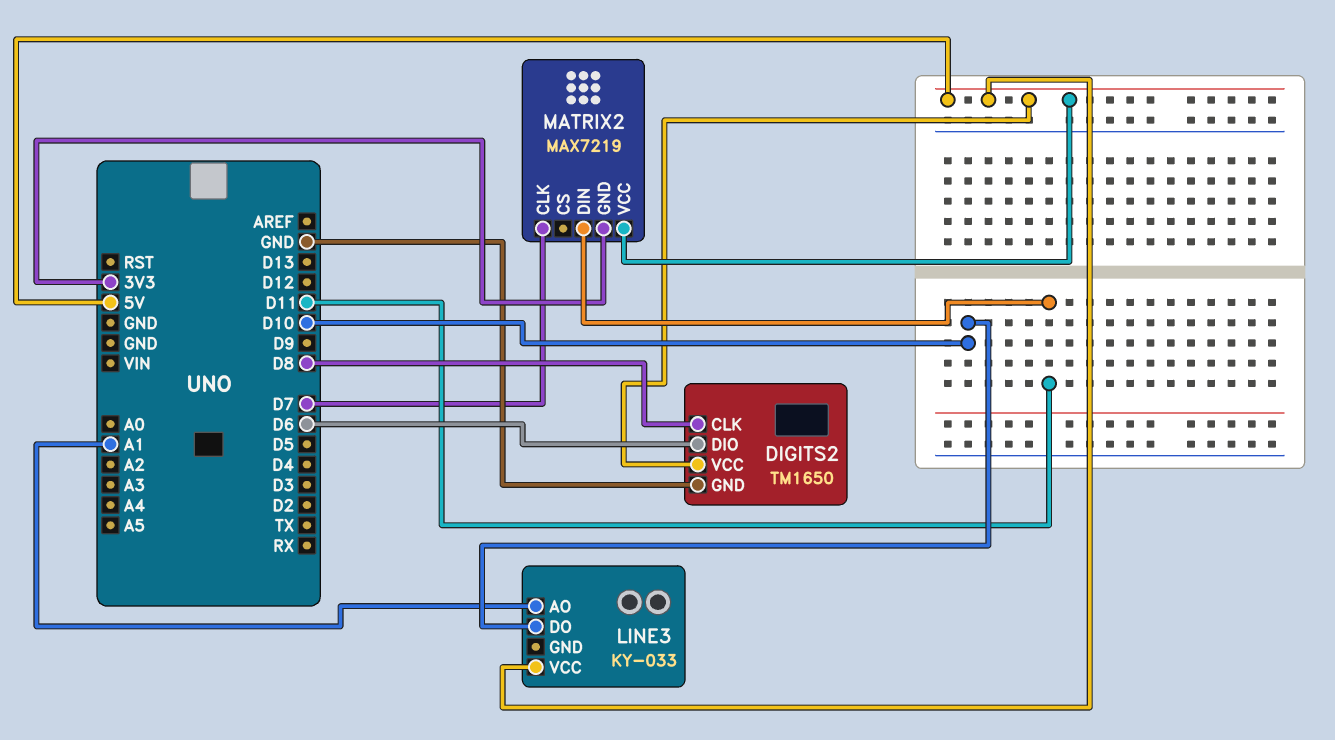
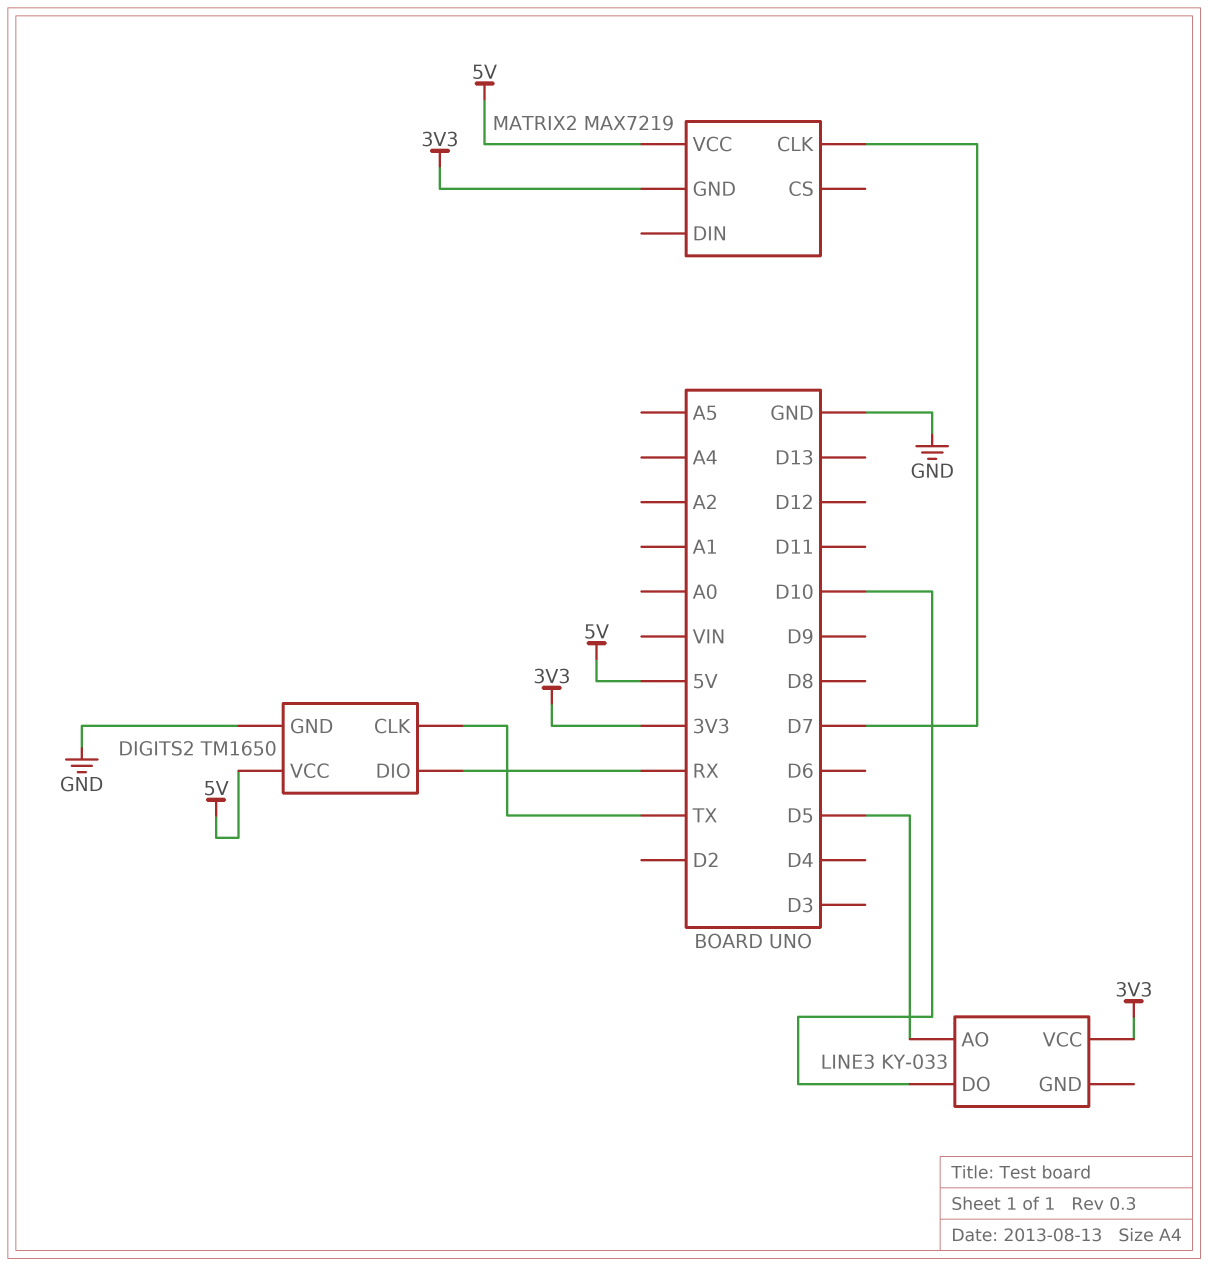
DIGITS2 pin CLK: D8 -> TX
DIGITS2 pin DIO: D6 -> RX
LINE3 pin AO: A1 -> D5
LINE3 pin VCC: 5V -> 3V3
MATRIX2 pin DIN: D11 -> none

